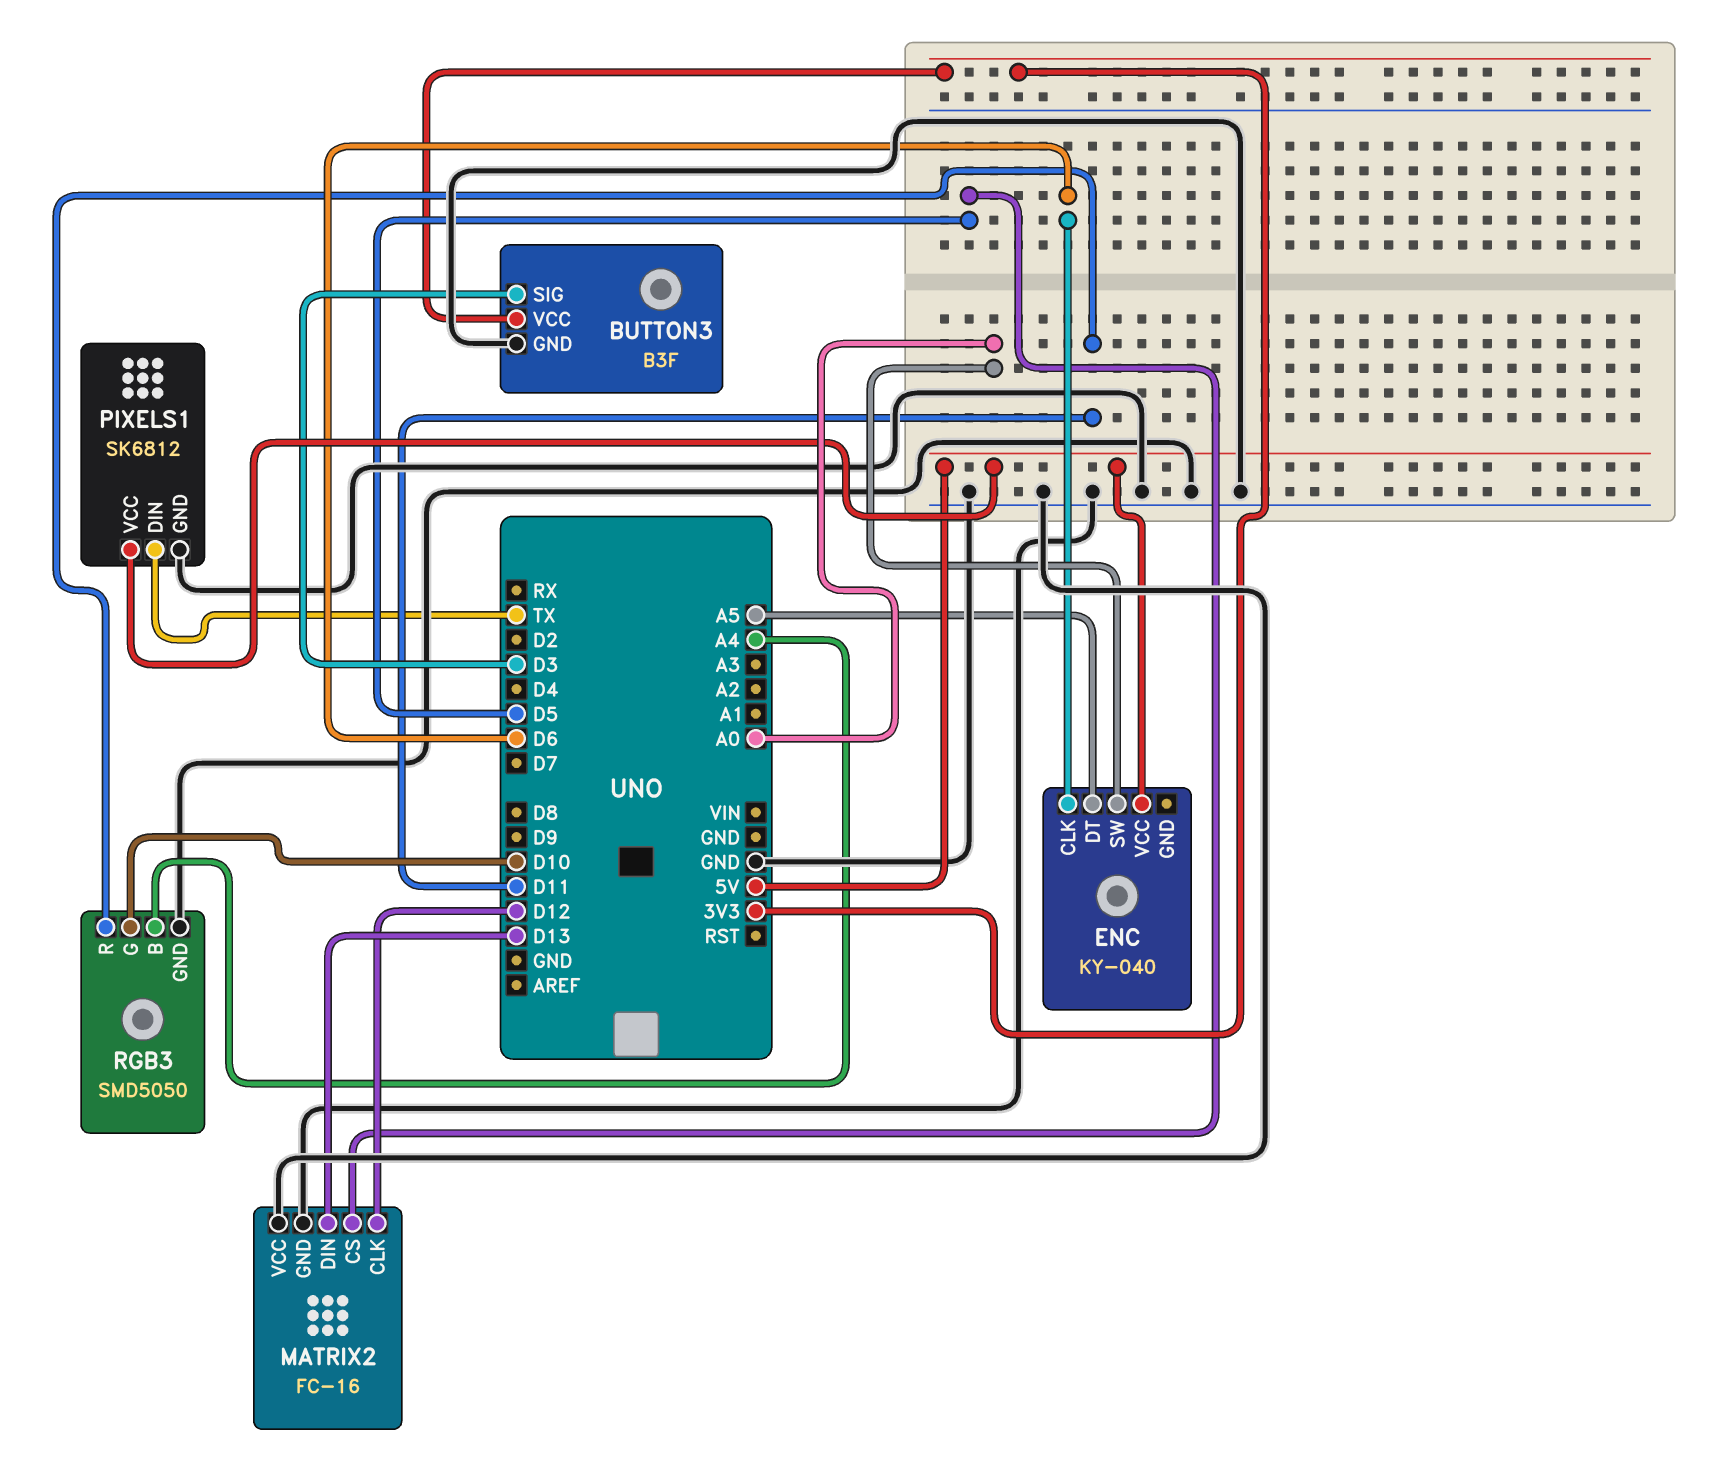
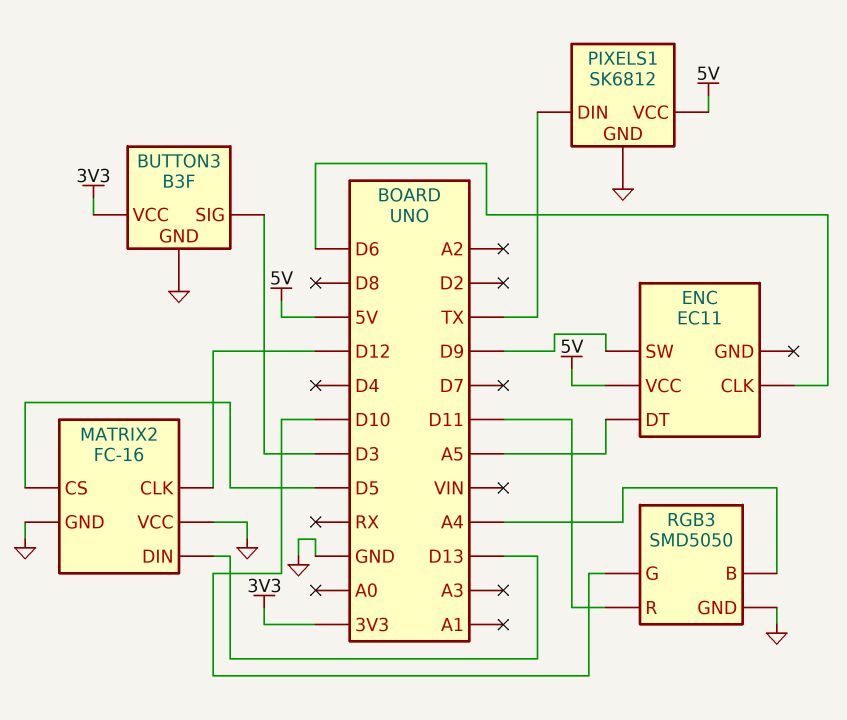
ENC: KY-040 -> EC11
ENC pin SW: A0 -> D9

